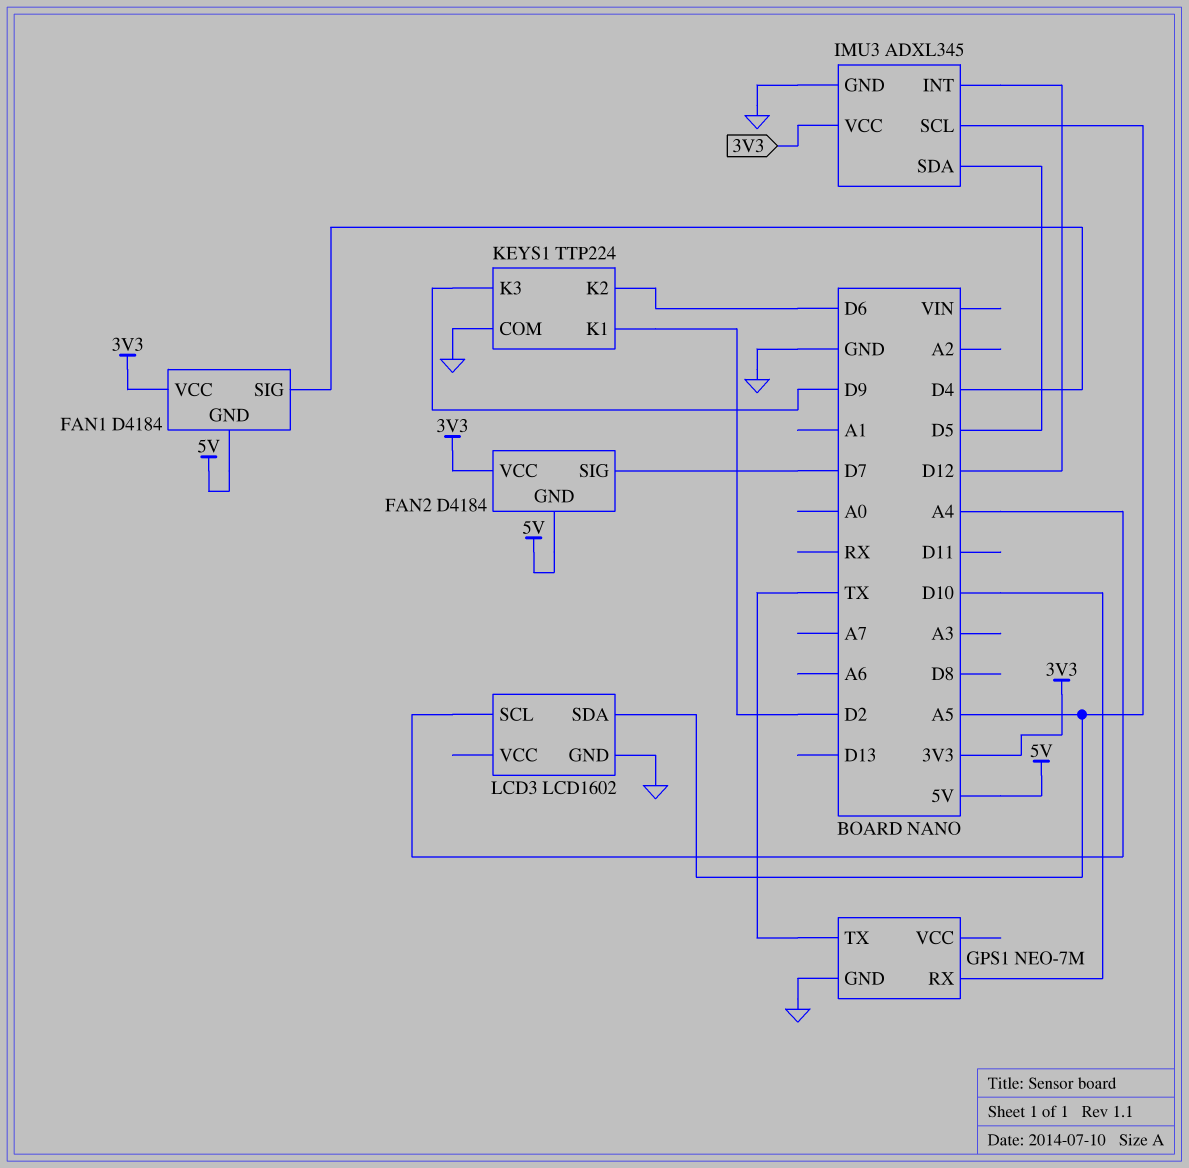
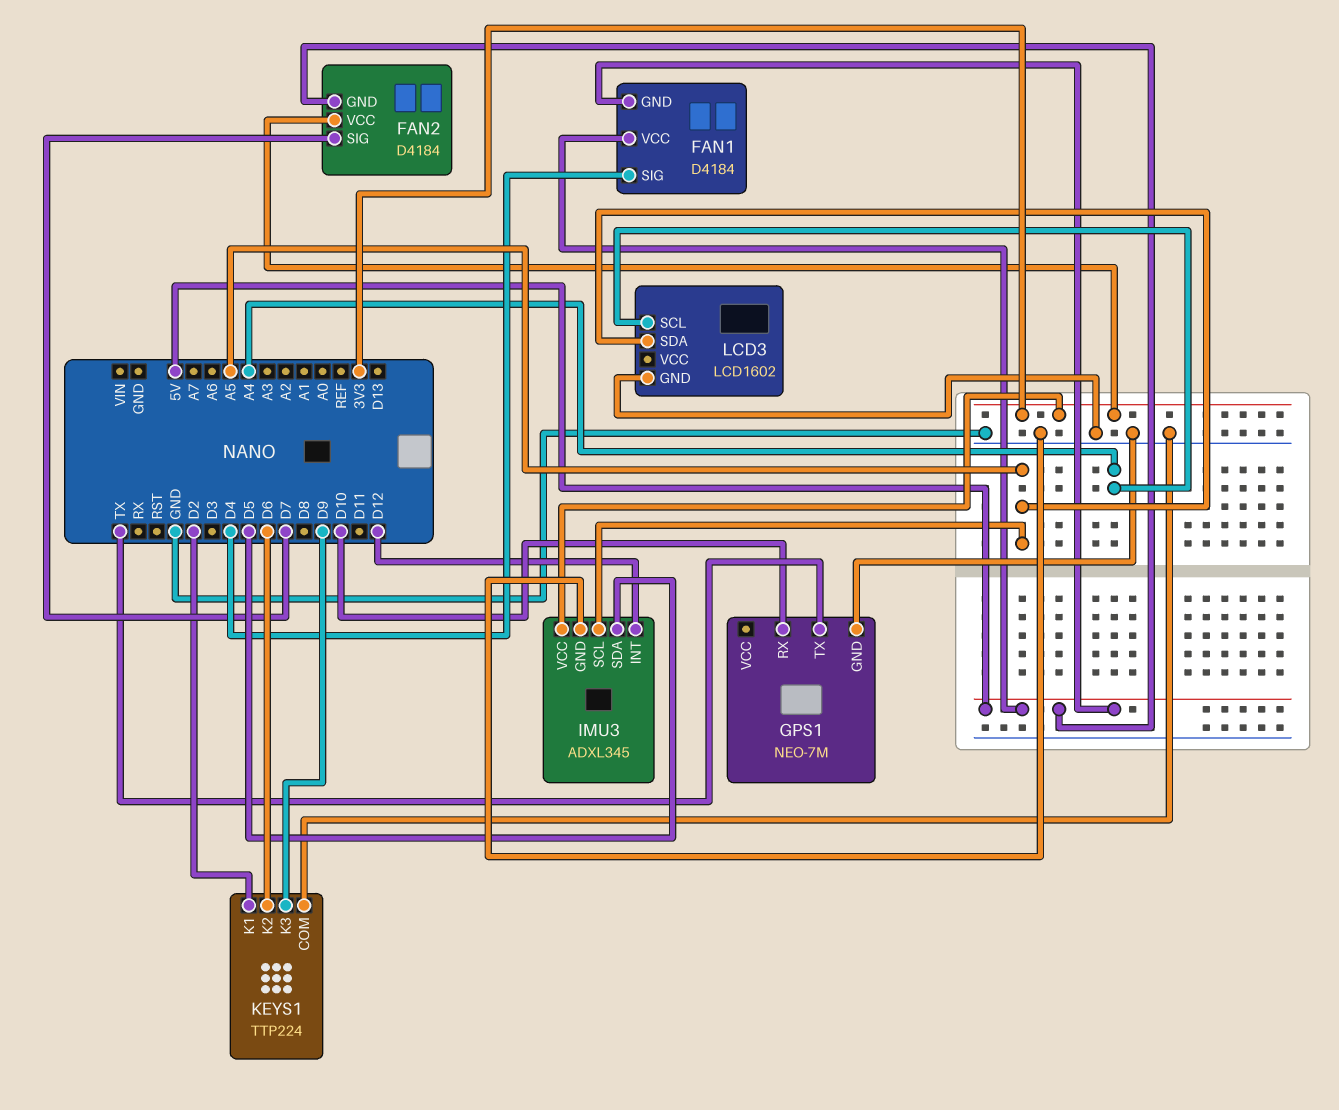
FAN1 pin VCC: 3V3 -> 5V

